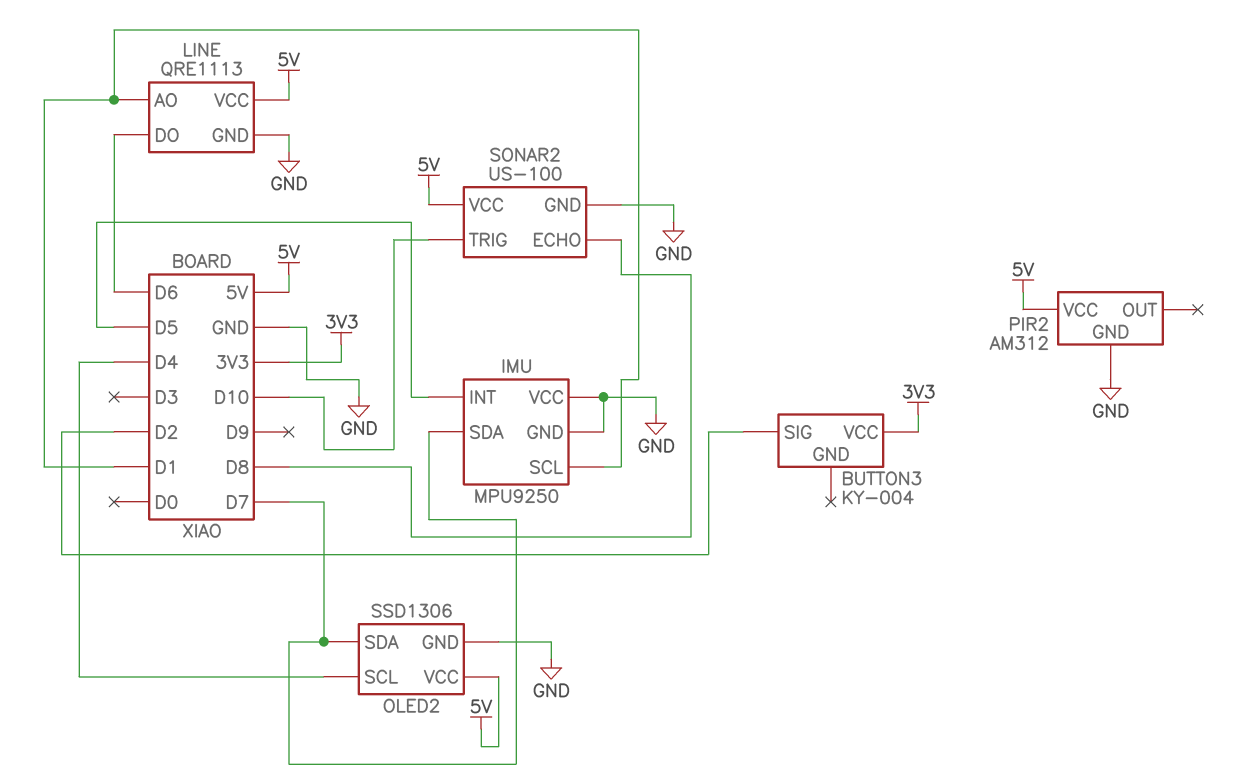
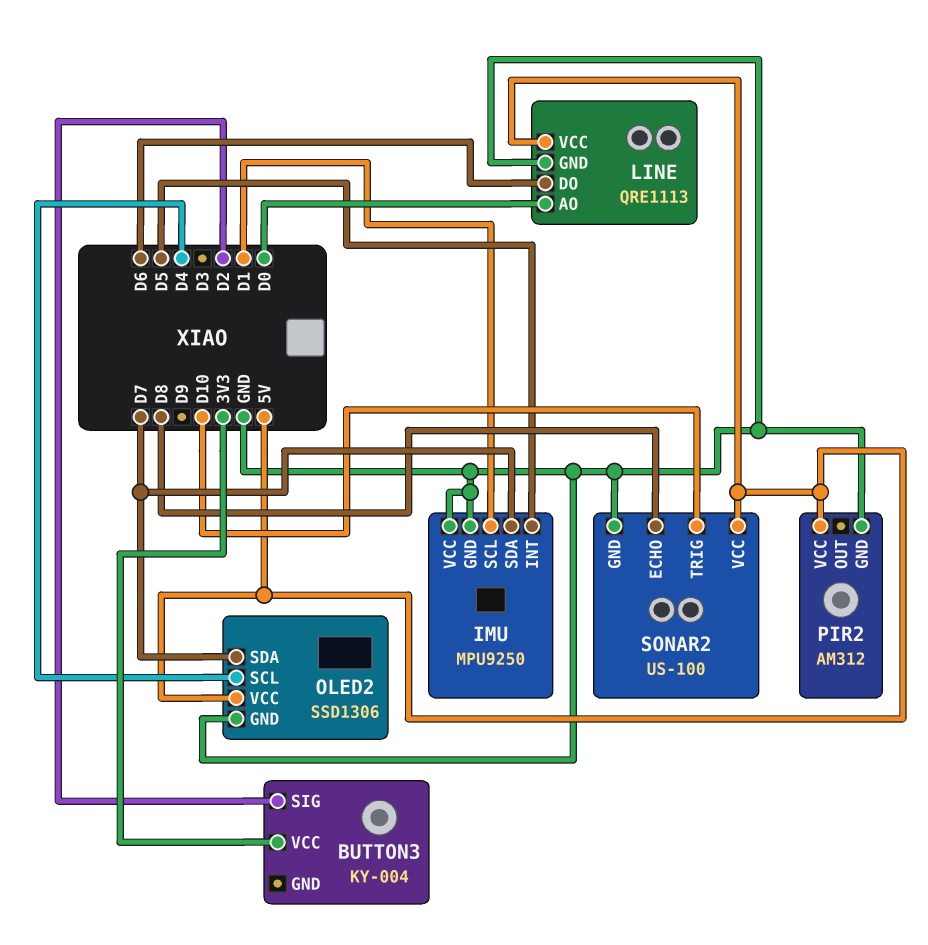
LINE pin AO: D1 -> D0

